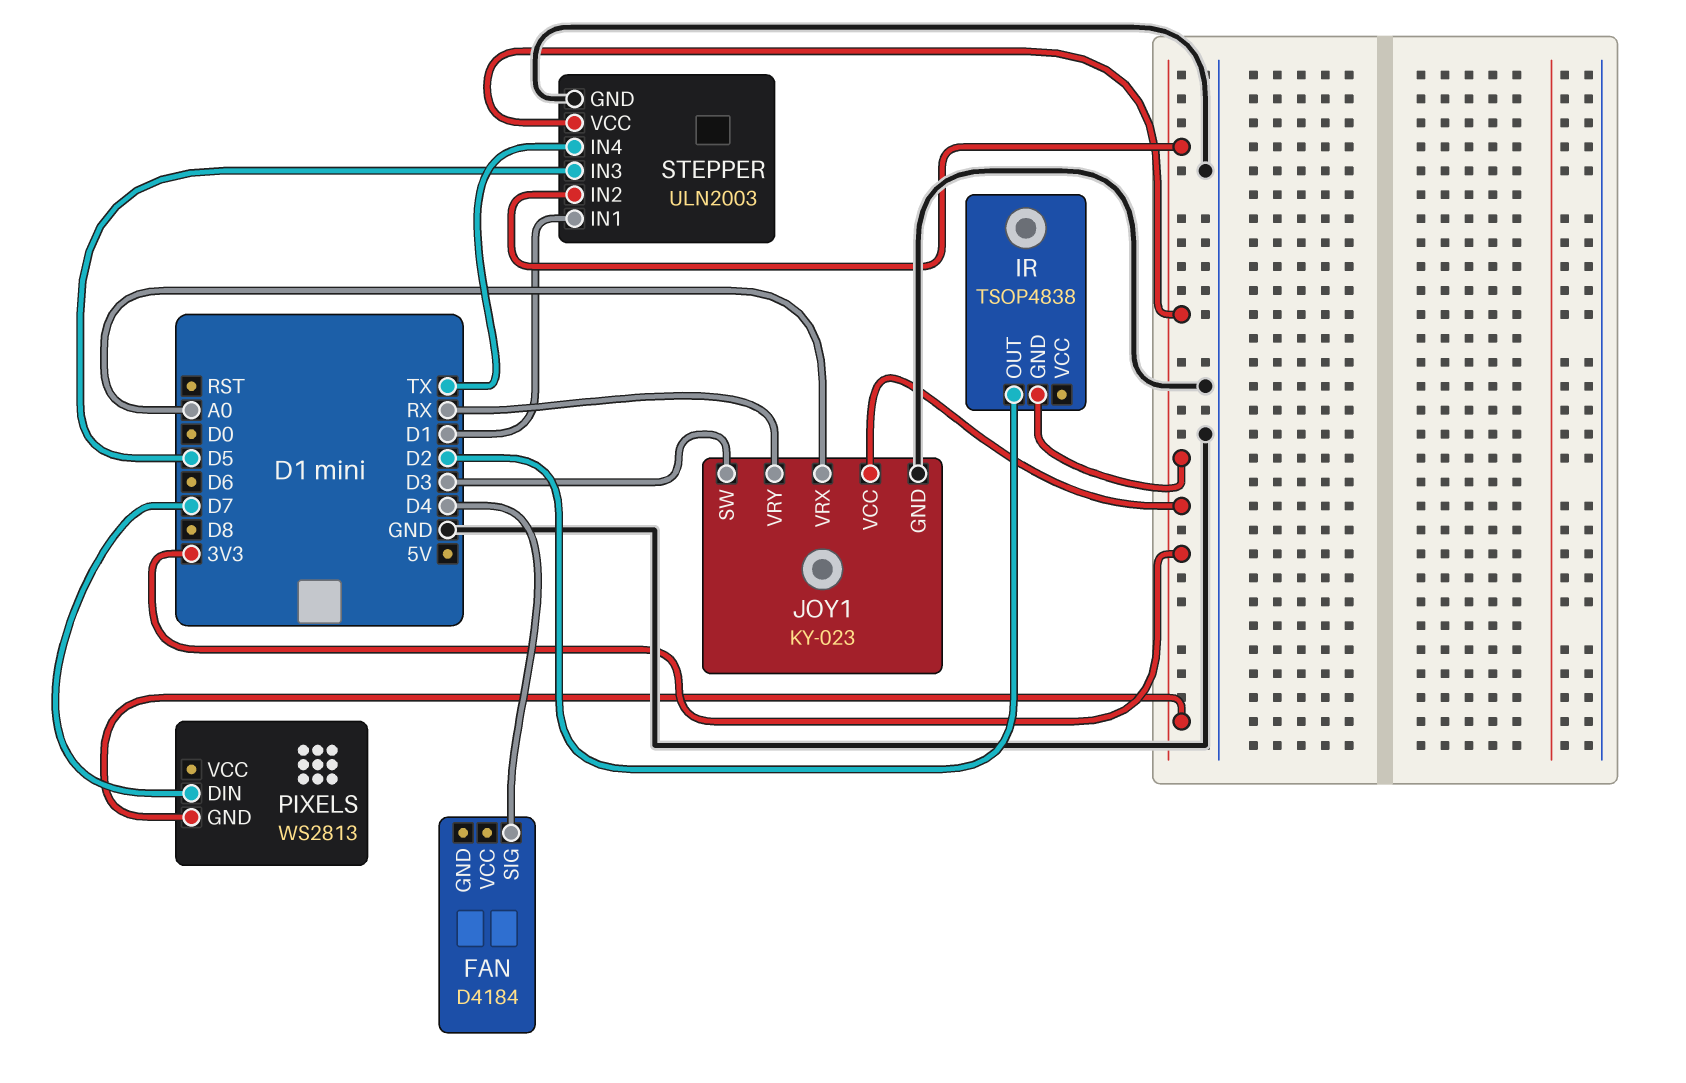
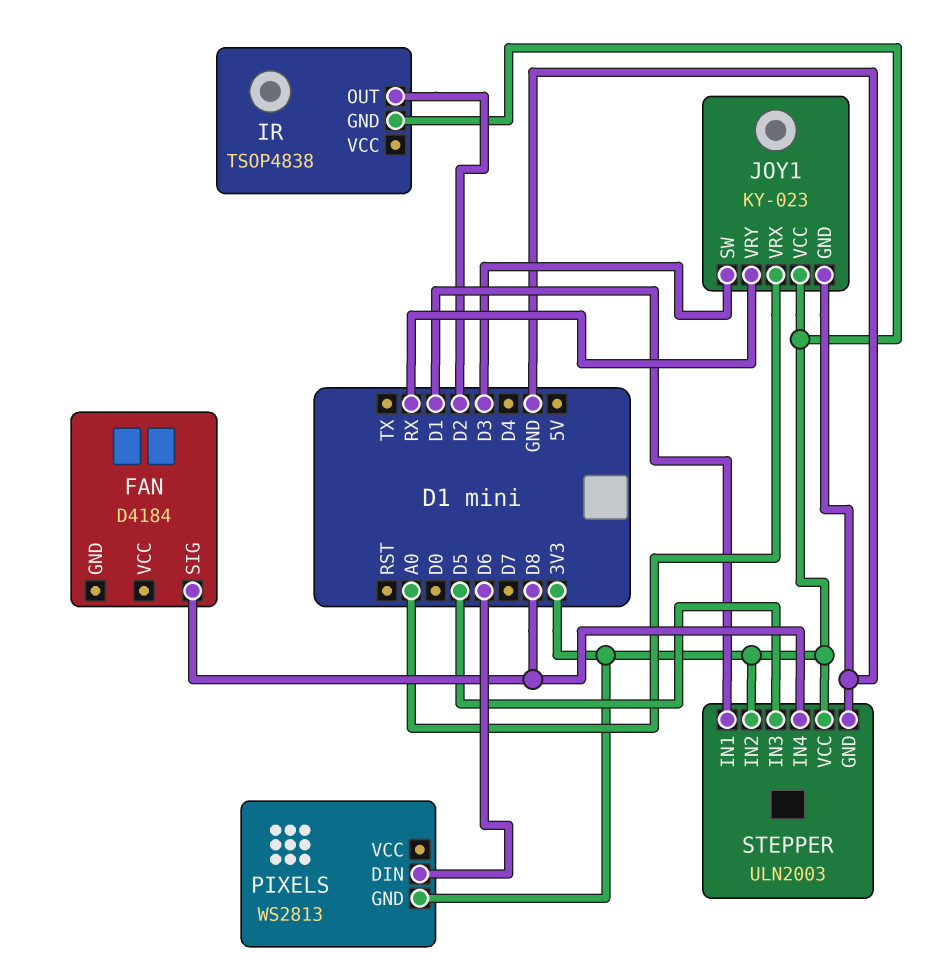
FAN pin SIG: D4 -> D8
PIXELS pin DIN: D7 -> D6
STEPPER pin IN4: TX -> D8

